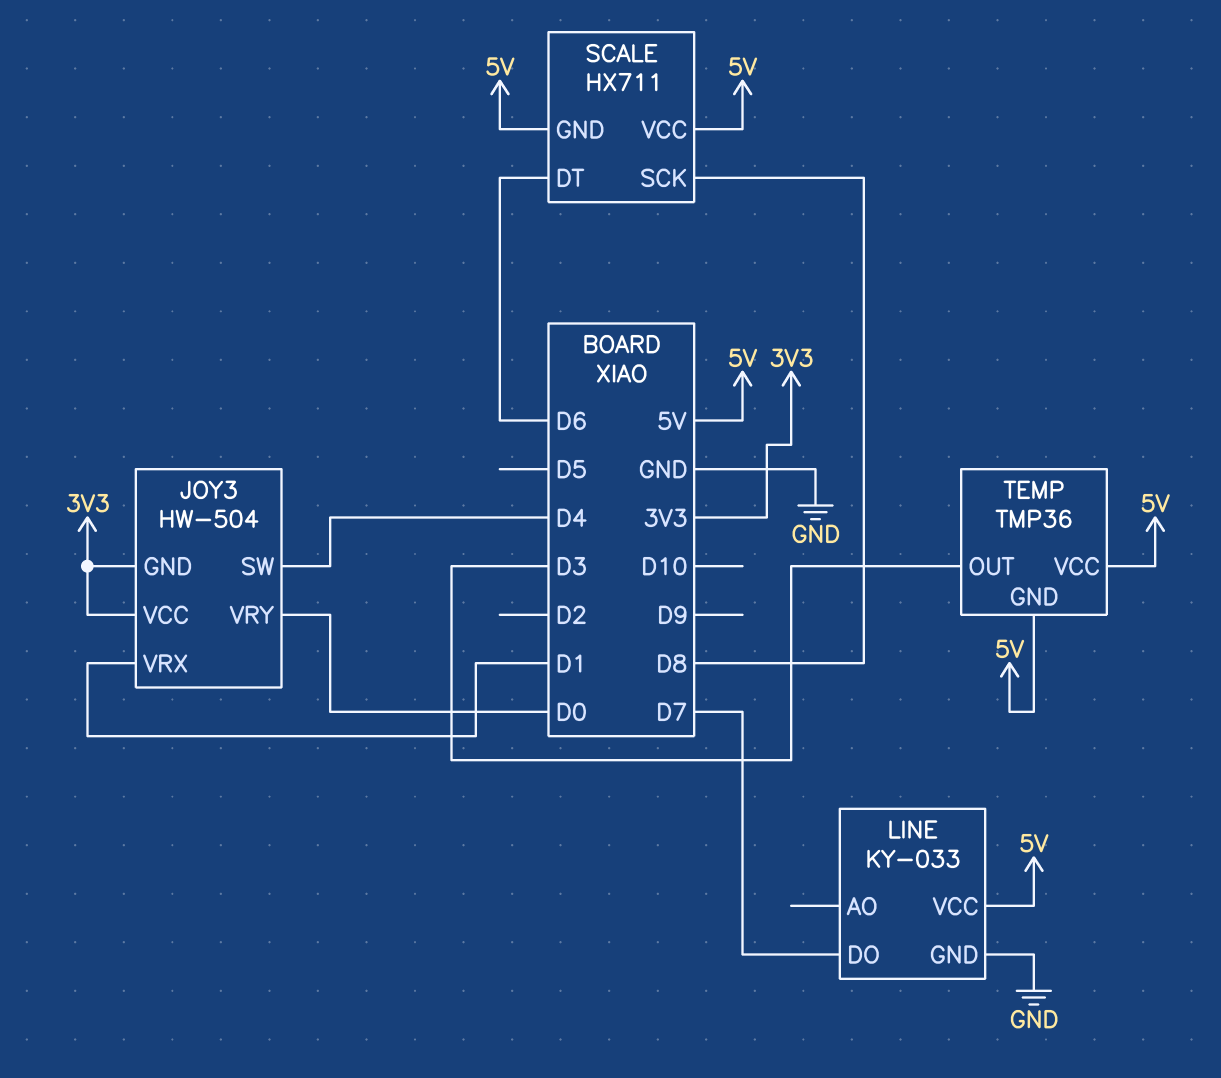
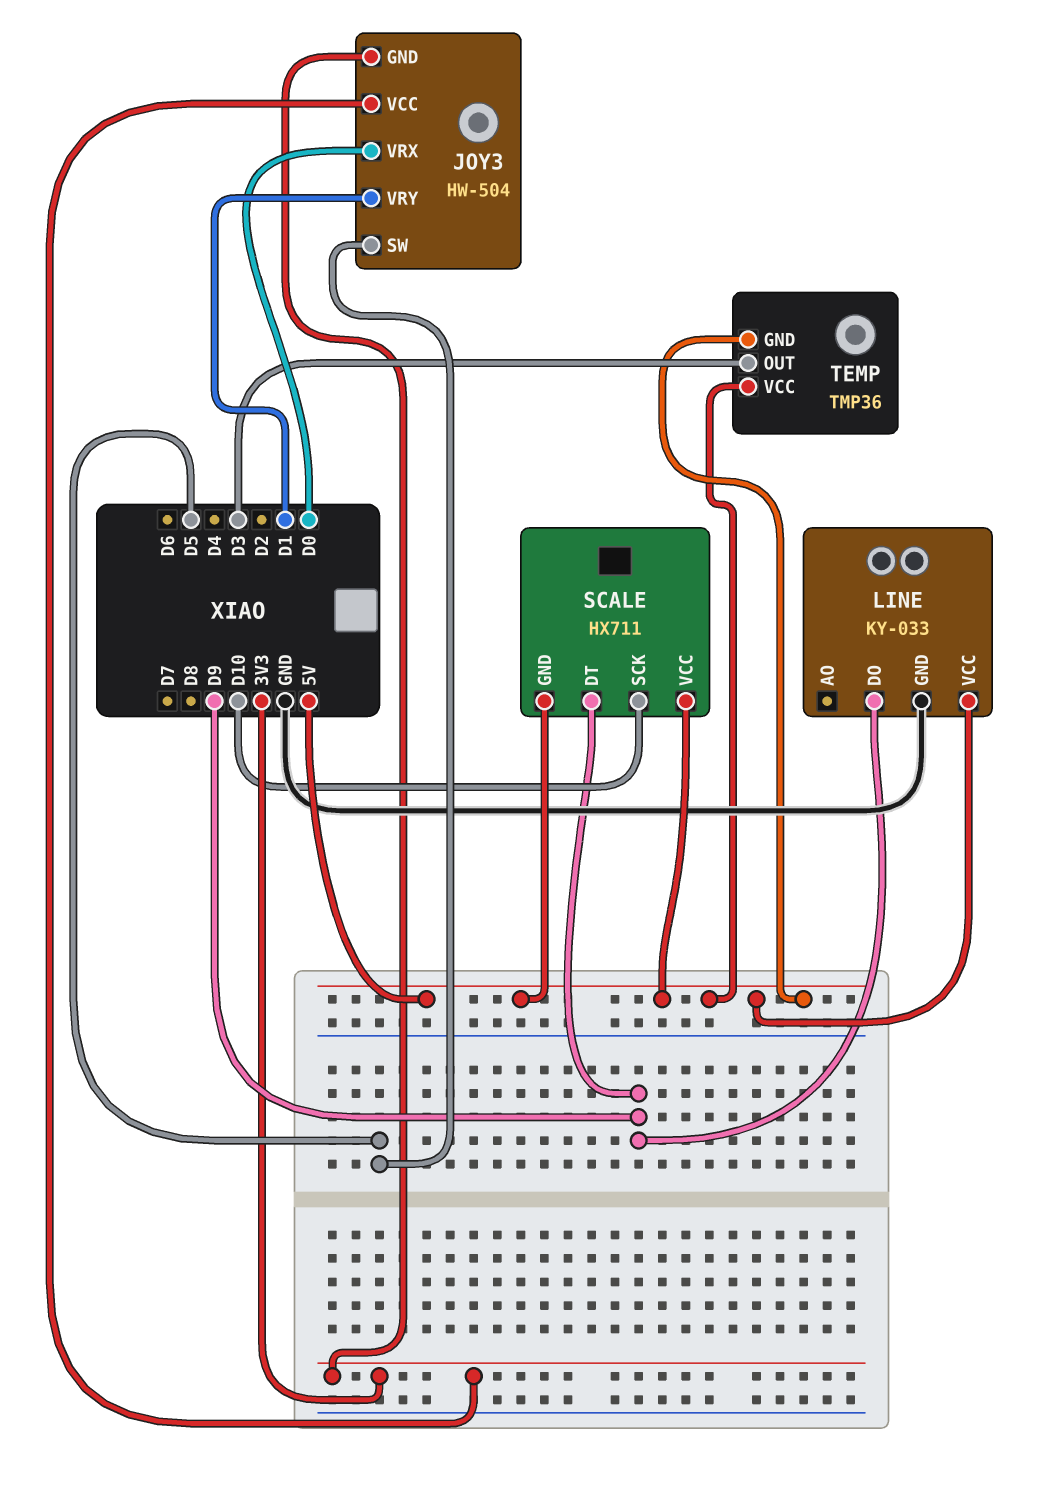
JOY3 pin SW: D4 -> D5
JOY3 pin VRX: D1 -> D0
JOY3 pin VRY: D0 -> D1
LINE pin DO: D7 -> D9
SCALE pin DT: D6 -> D9
SCALE pin SCK: D8 -> D10

